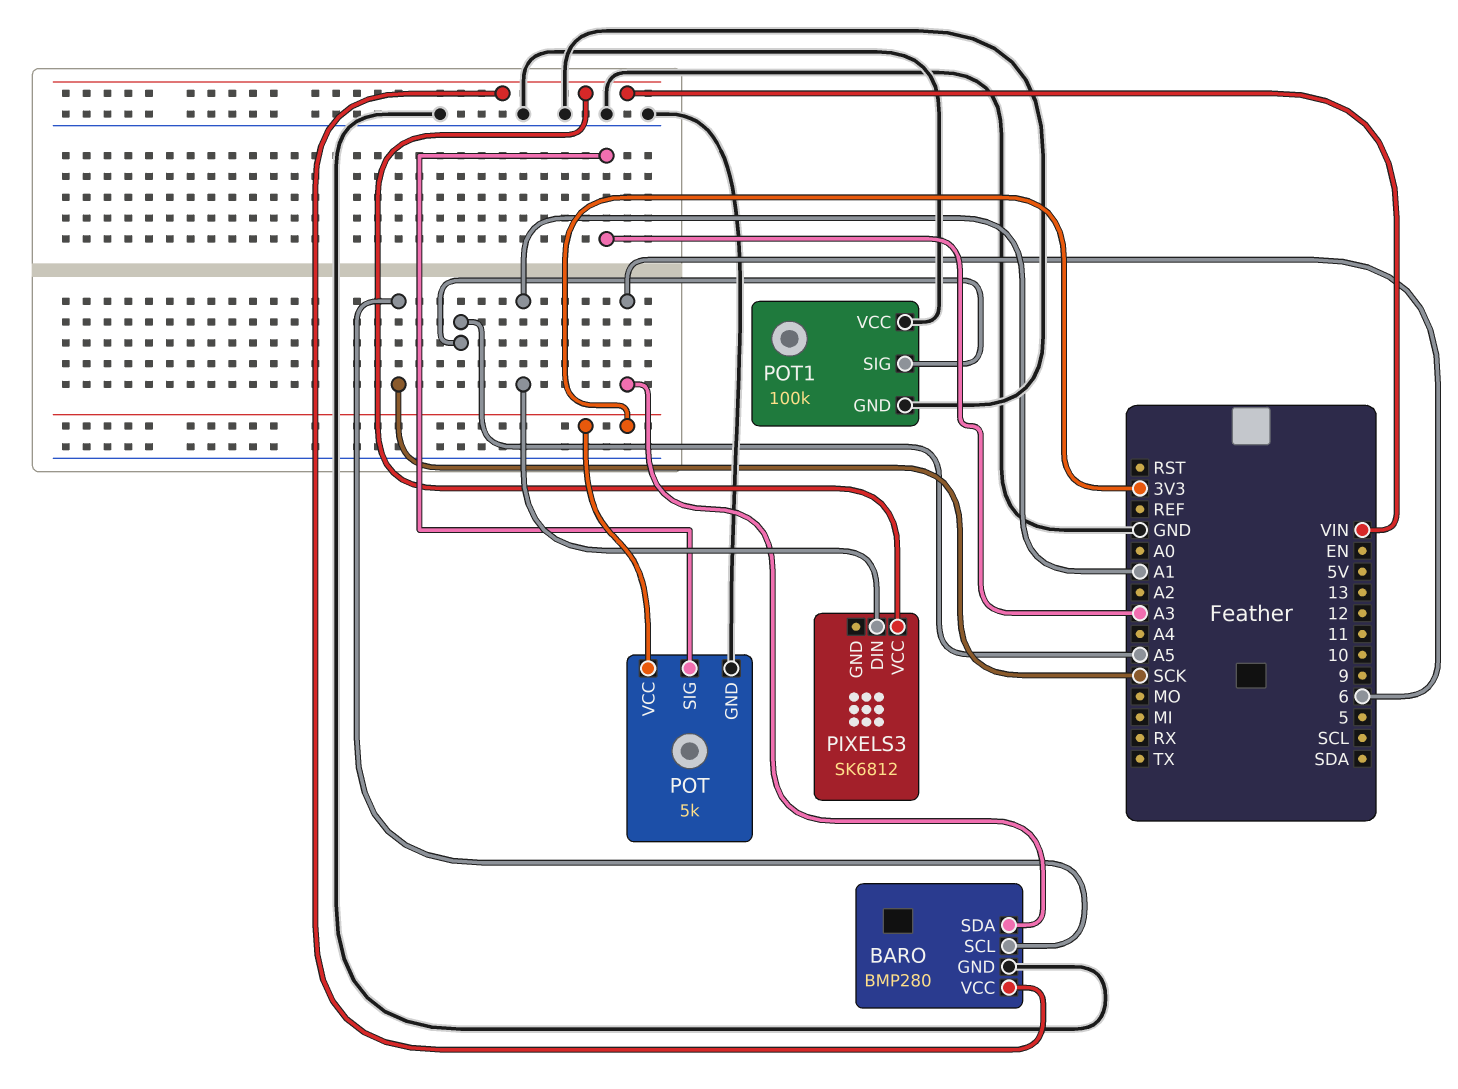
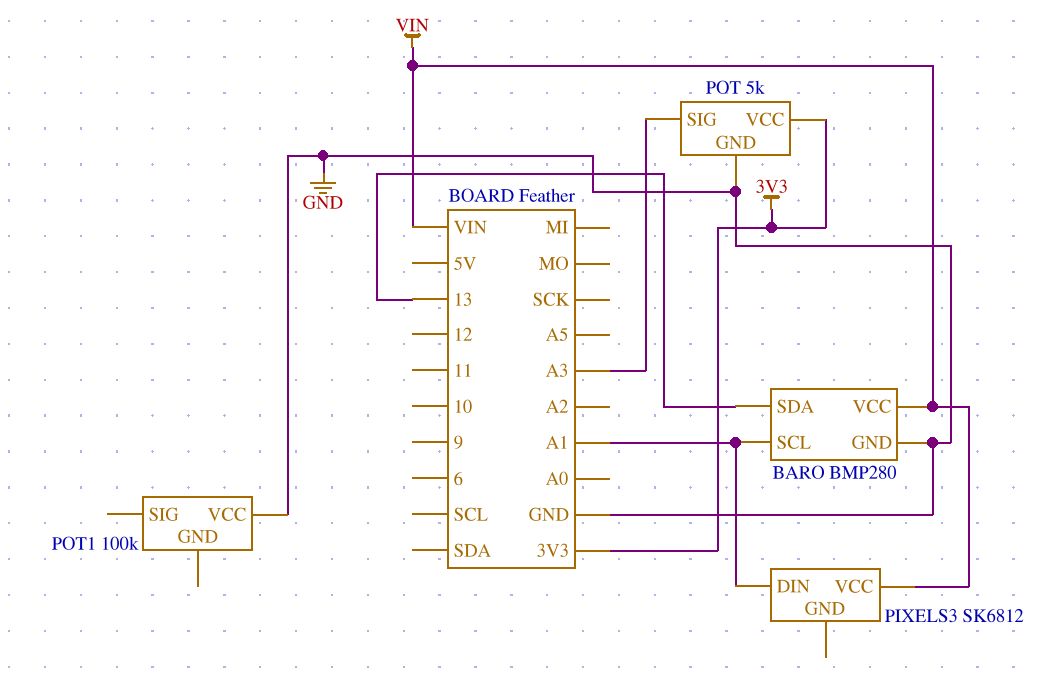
BARO pin SCL: SCK -> A1
BARO pin SDA: 6 -> 13
POT1 pin GND: GND -> none
POT1 pin SIG: A5 -> none

